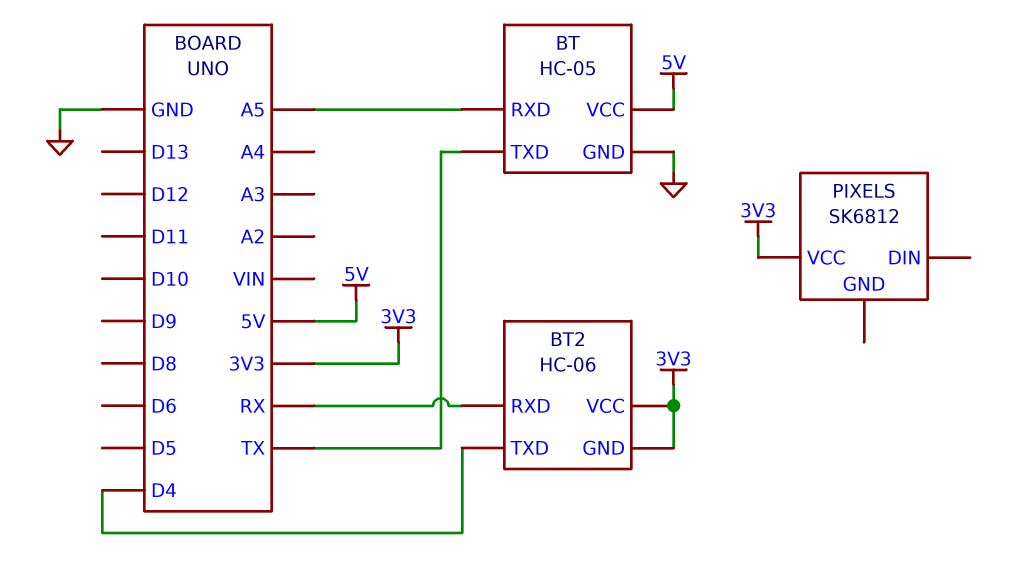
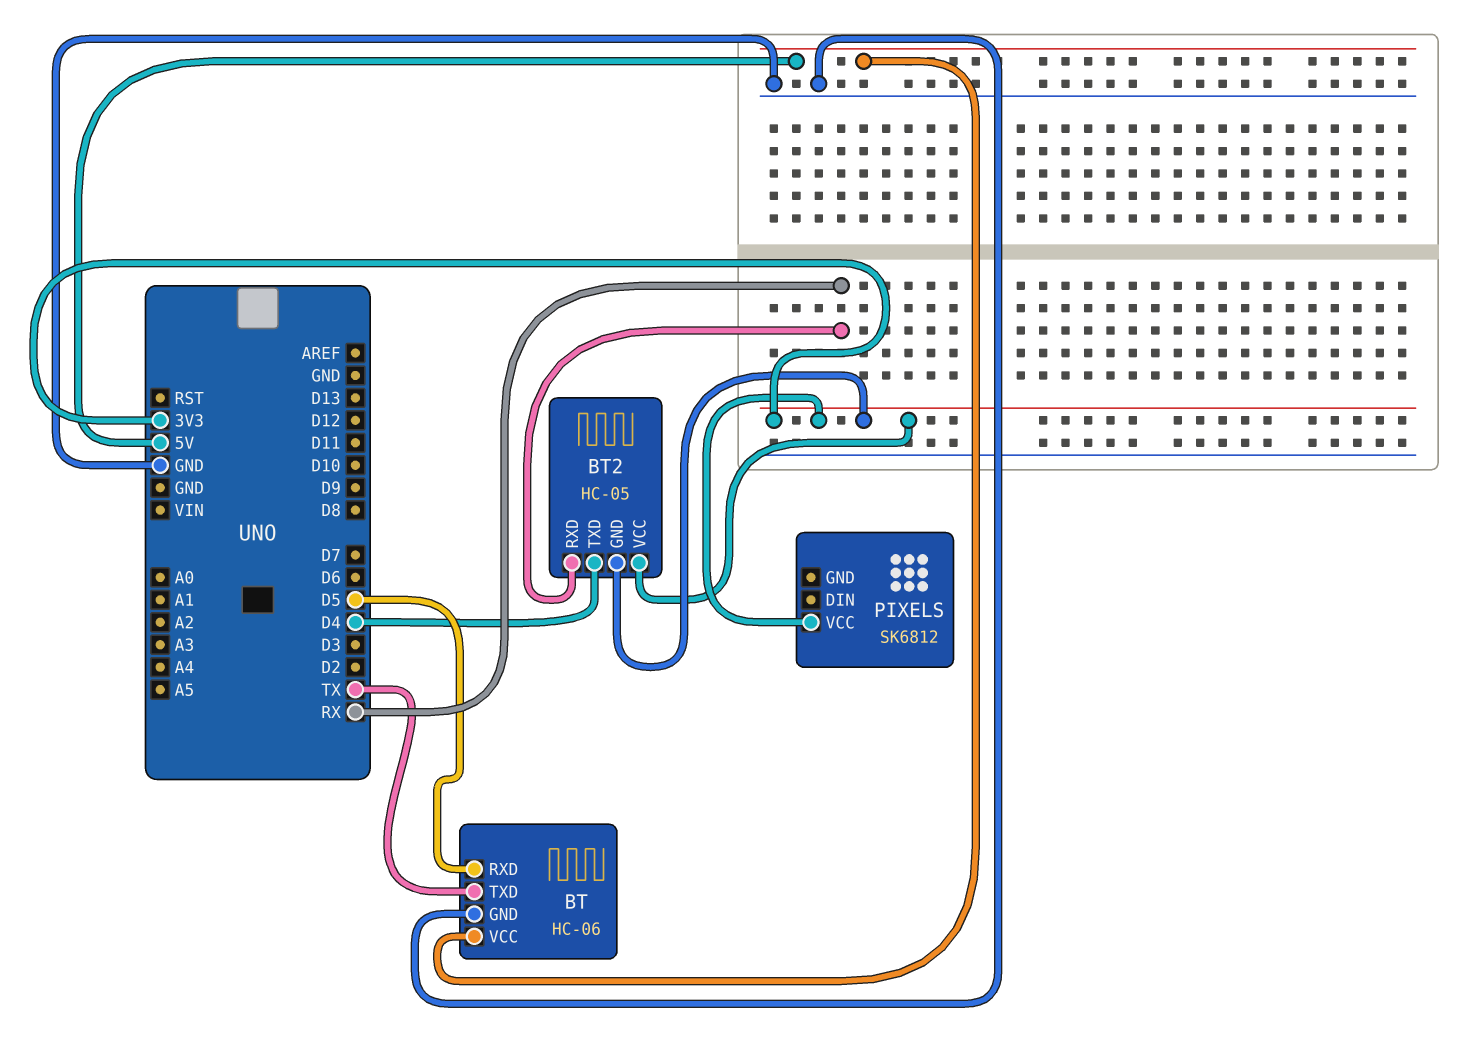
BT: HC-05 -> HC-06
BT pin RXD: A5 -> D5
BT2: HC-06 -> HC-05

